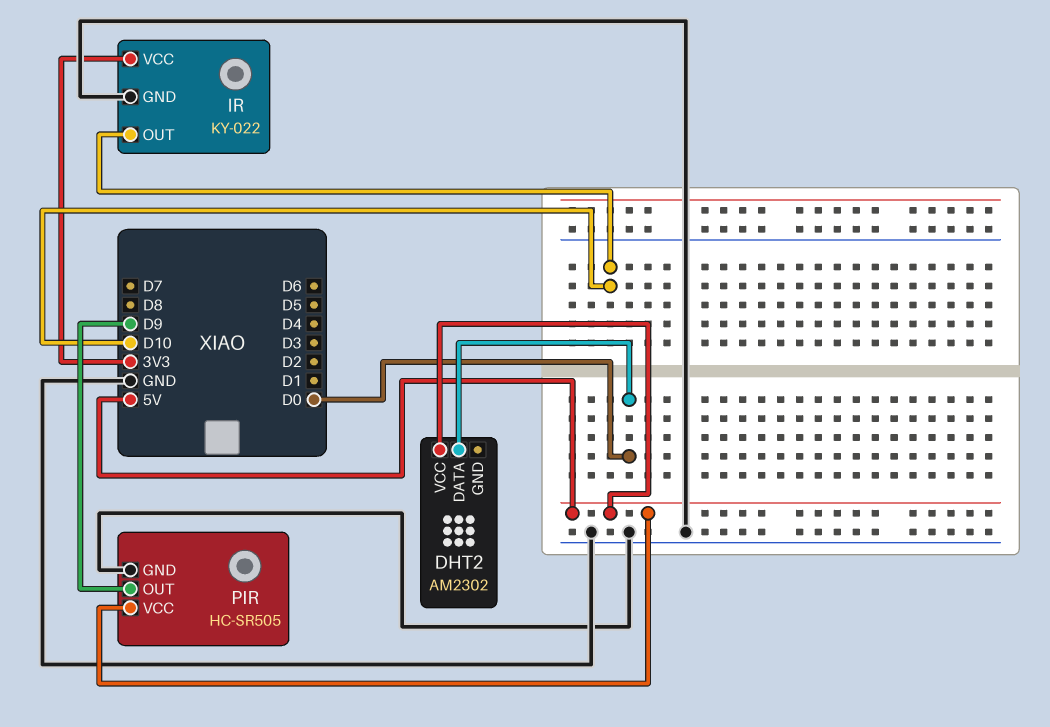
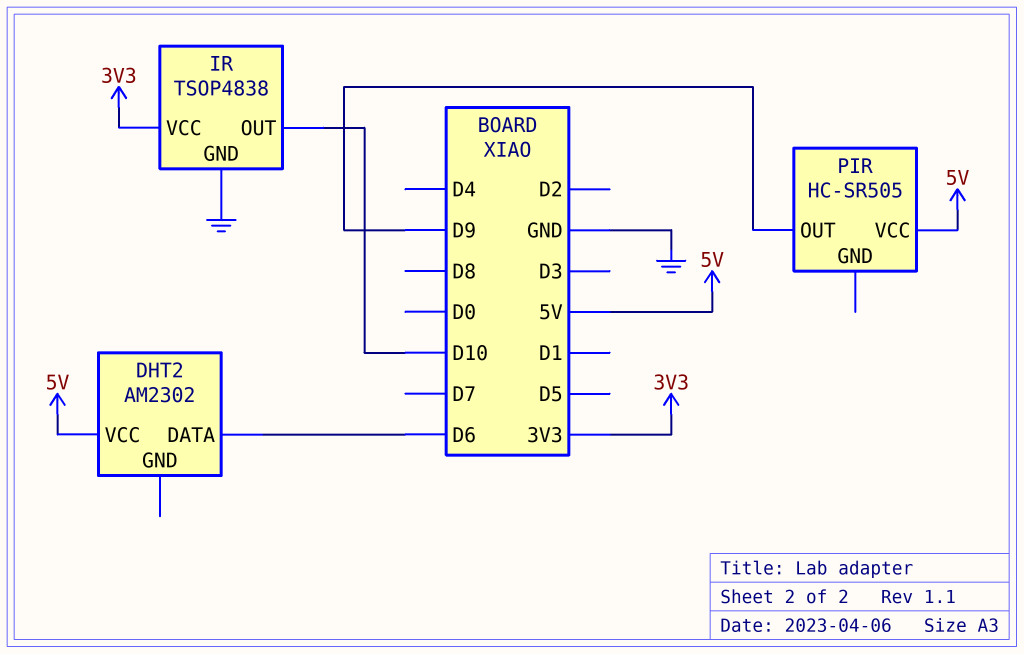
DHT2 pin DATA: D0 -> D6
IR: KY-022 -> TSOP4838
PIR pin GND: GND -> none

